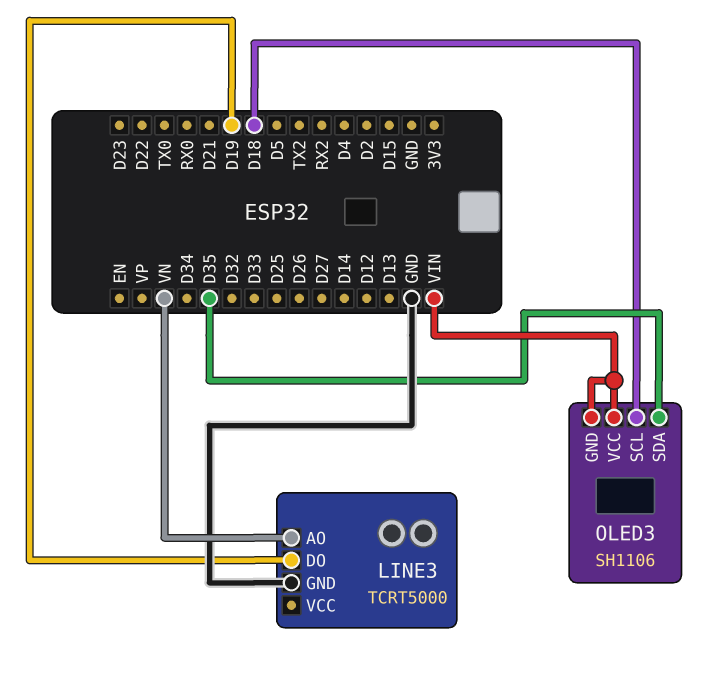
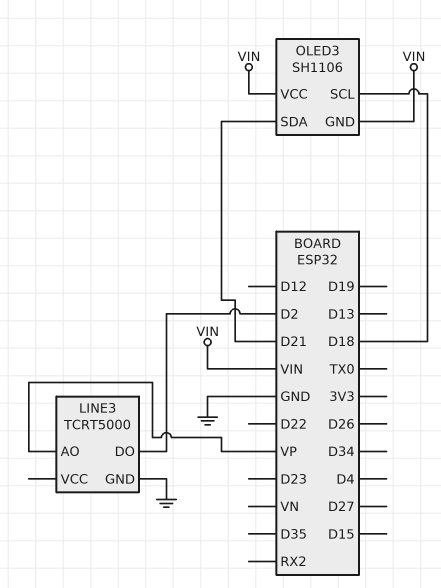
LINE3 pin AO: VN -> VP
LINE3 pin DO: D19 -> D2
OLED3 pin SDA: D35 -> D21

